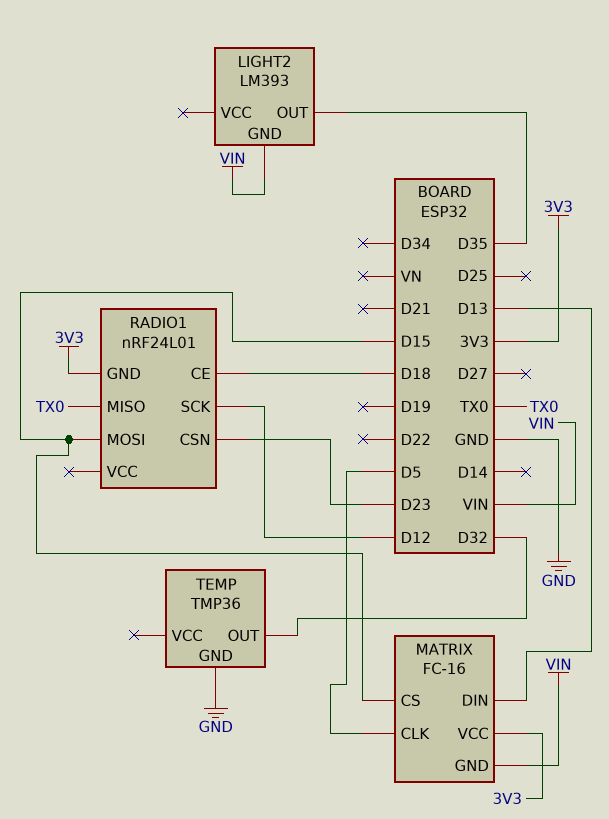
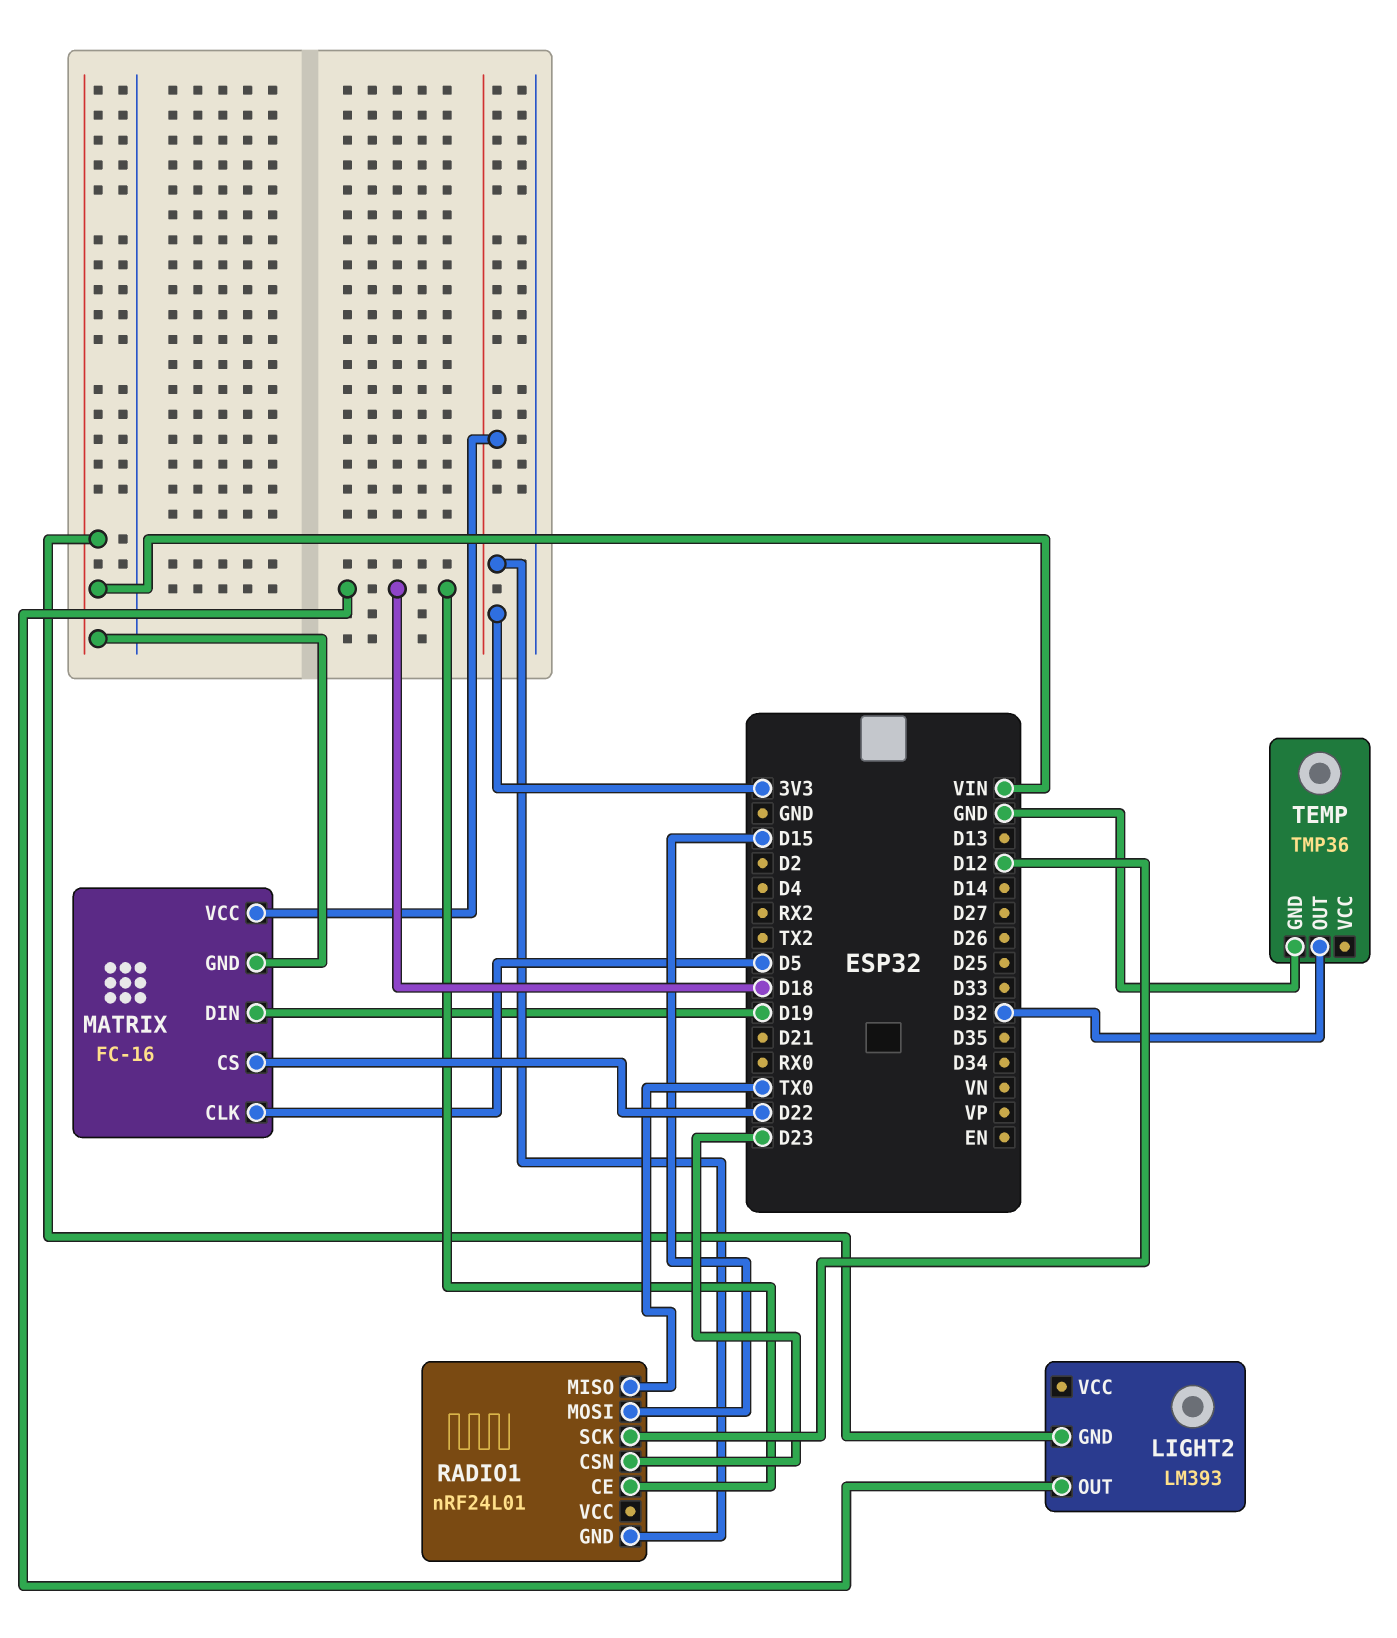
LIGHT2 pin OUT: D35 -> D18
MATRIX pin CS: D15 -> D22
MATRIX pin DIN: D13 -> D19

